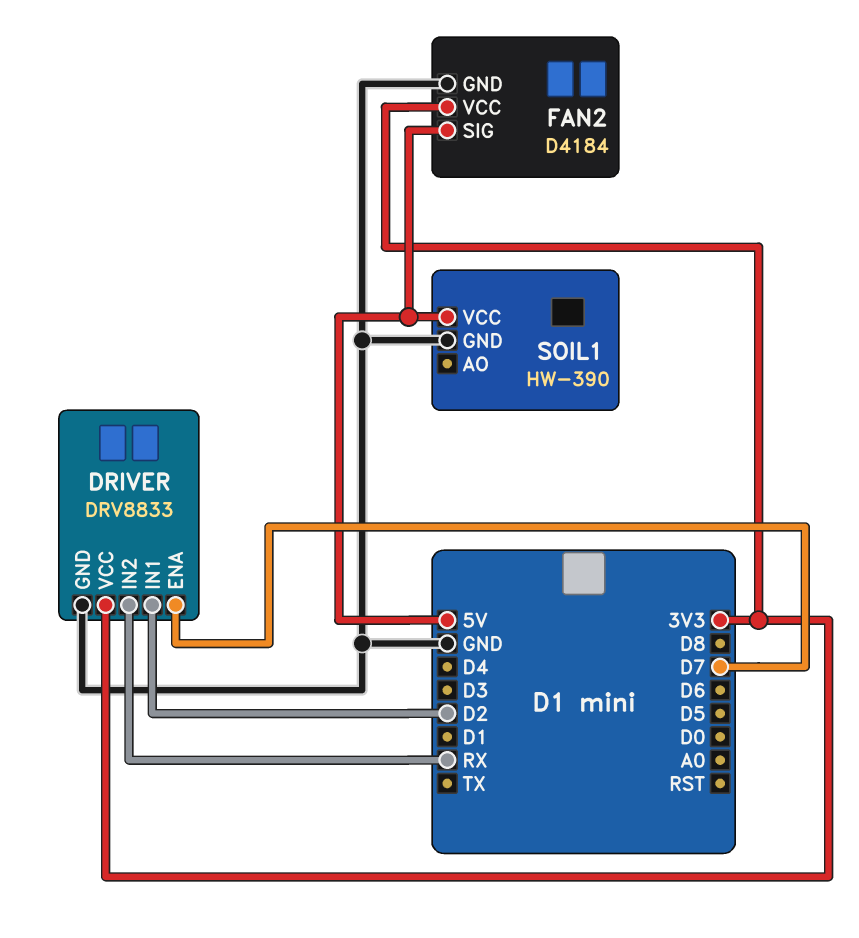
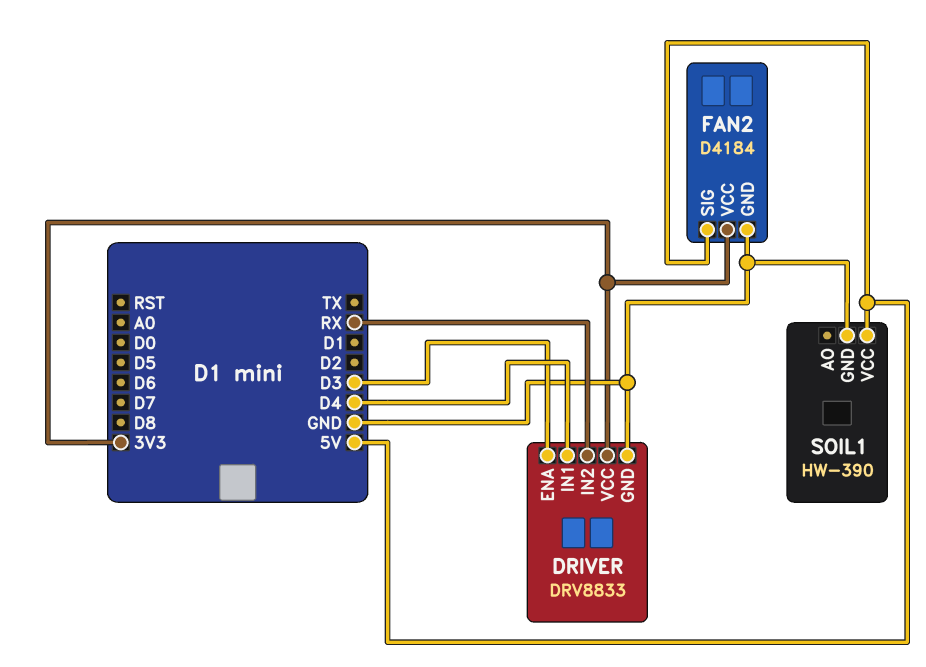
DRIVER pin ENA: D7 -> D3
DRIVER pin IN1: D2 -> D4

